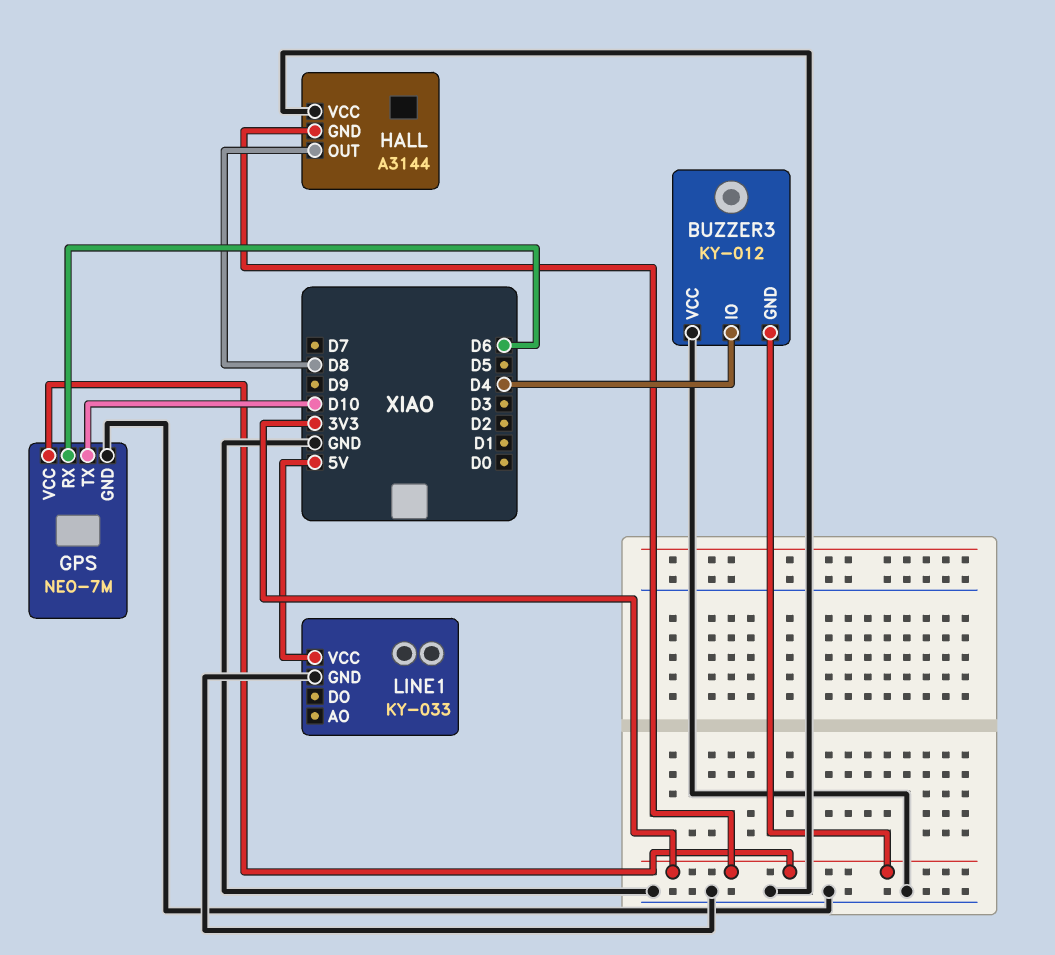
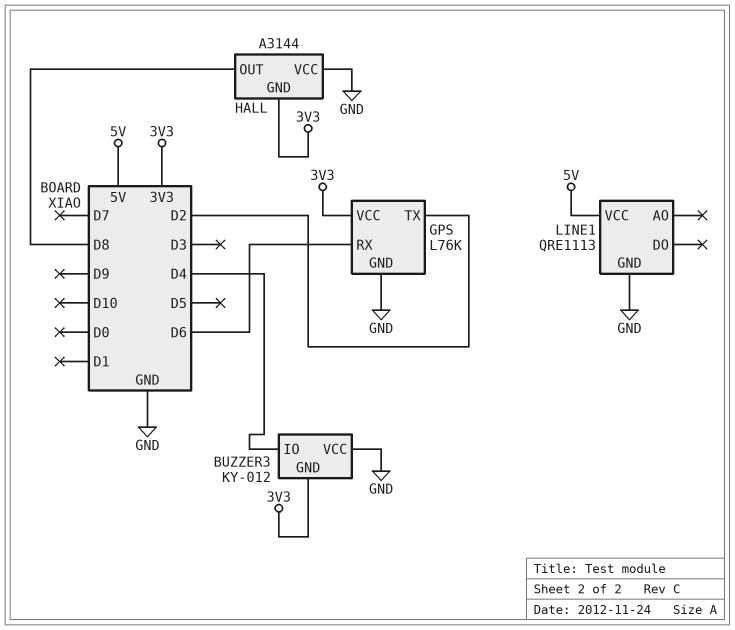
GPS: NEO-7M -> L76K
GPS pin TX: D10 -> D2
LINE1: KY-033 -> QRE1113

